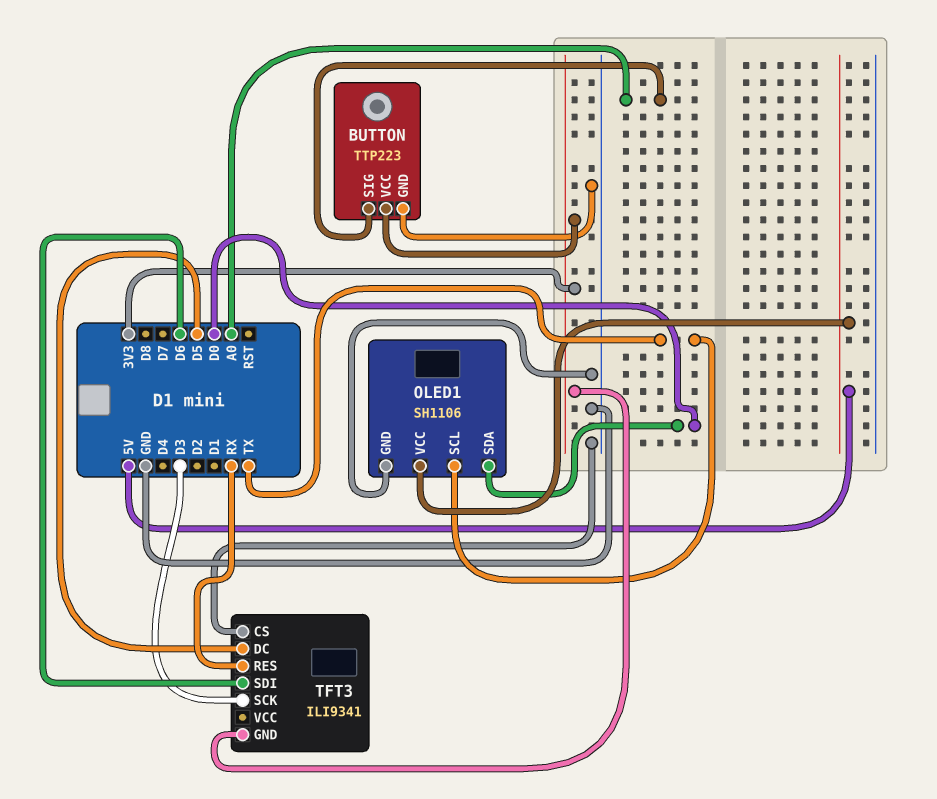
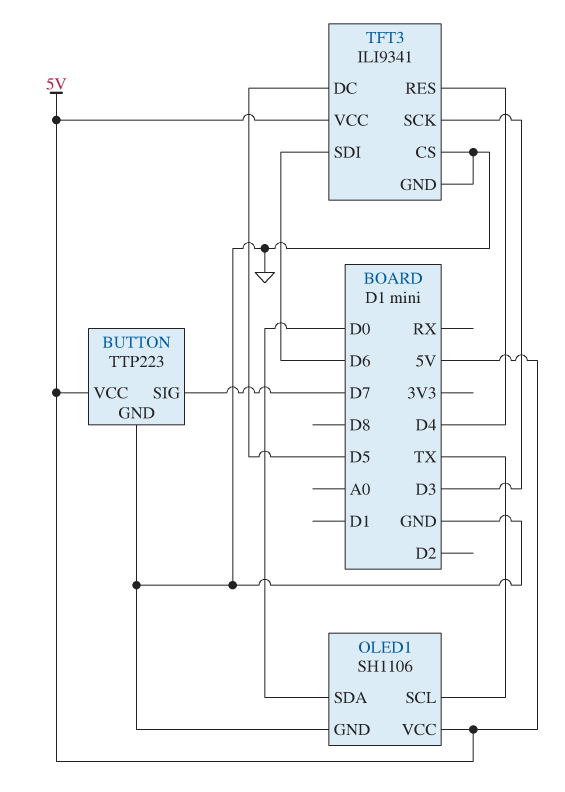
BUTTON pin SIG: A0 -> D7
BUTTON pin VCC: 3V3 -> 5V
TFT3 pin GND: 3V3 -> GND
TFT3 pin RES: RX -> D4
TFT3 pin VCC: none -> 5V

